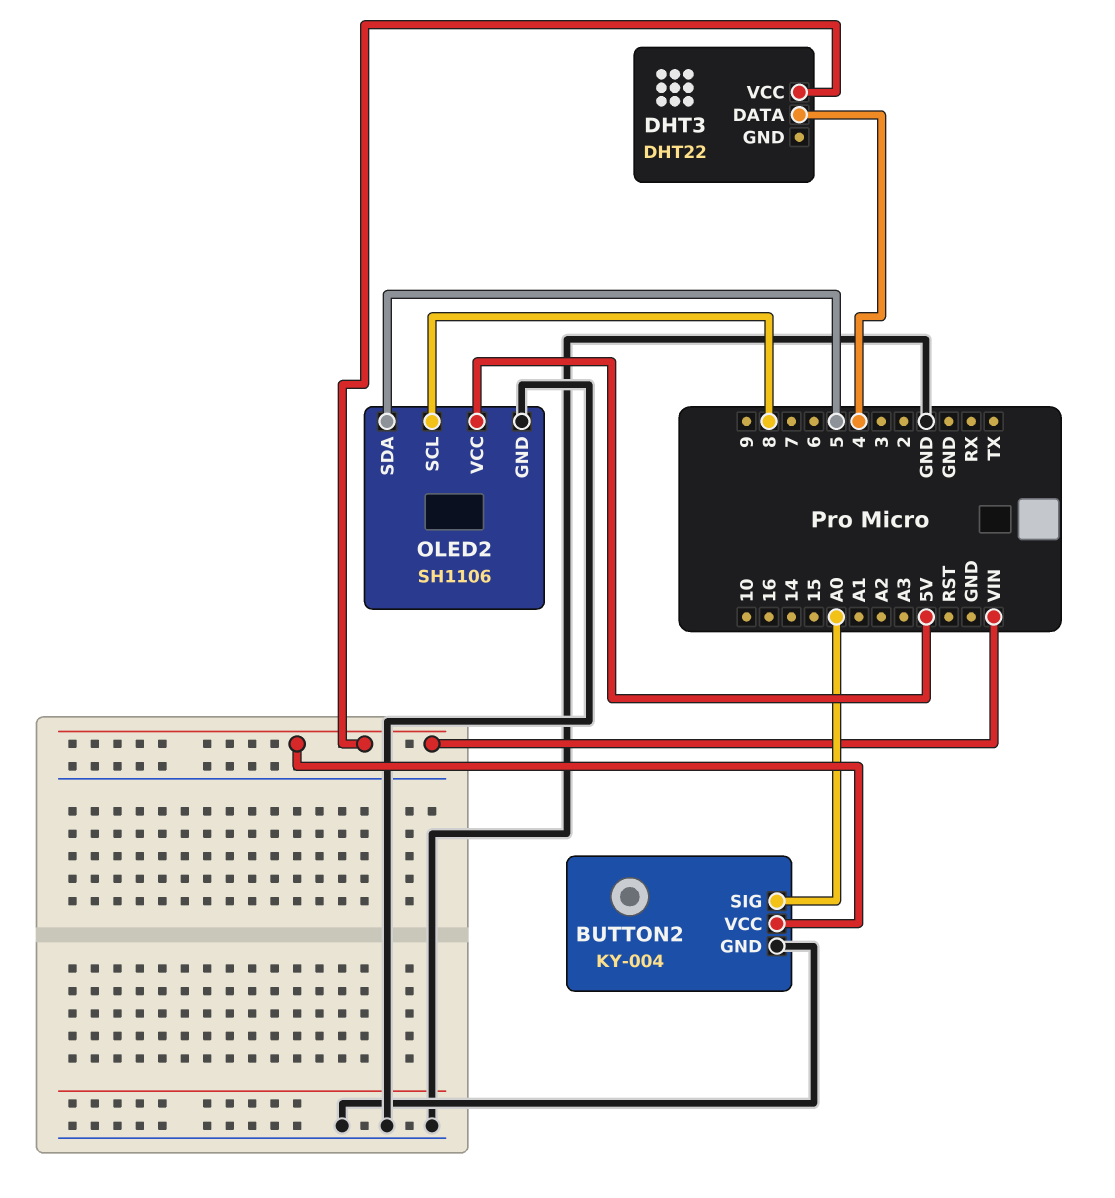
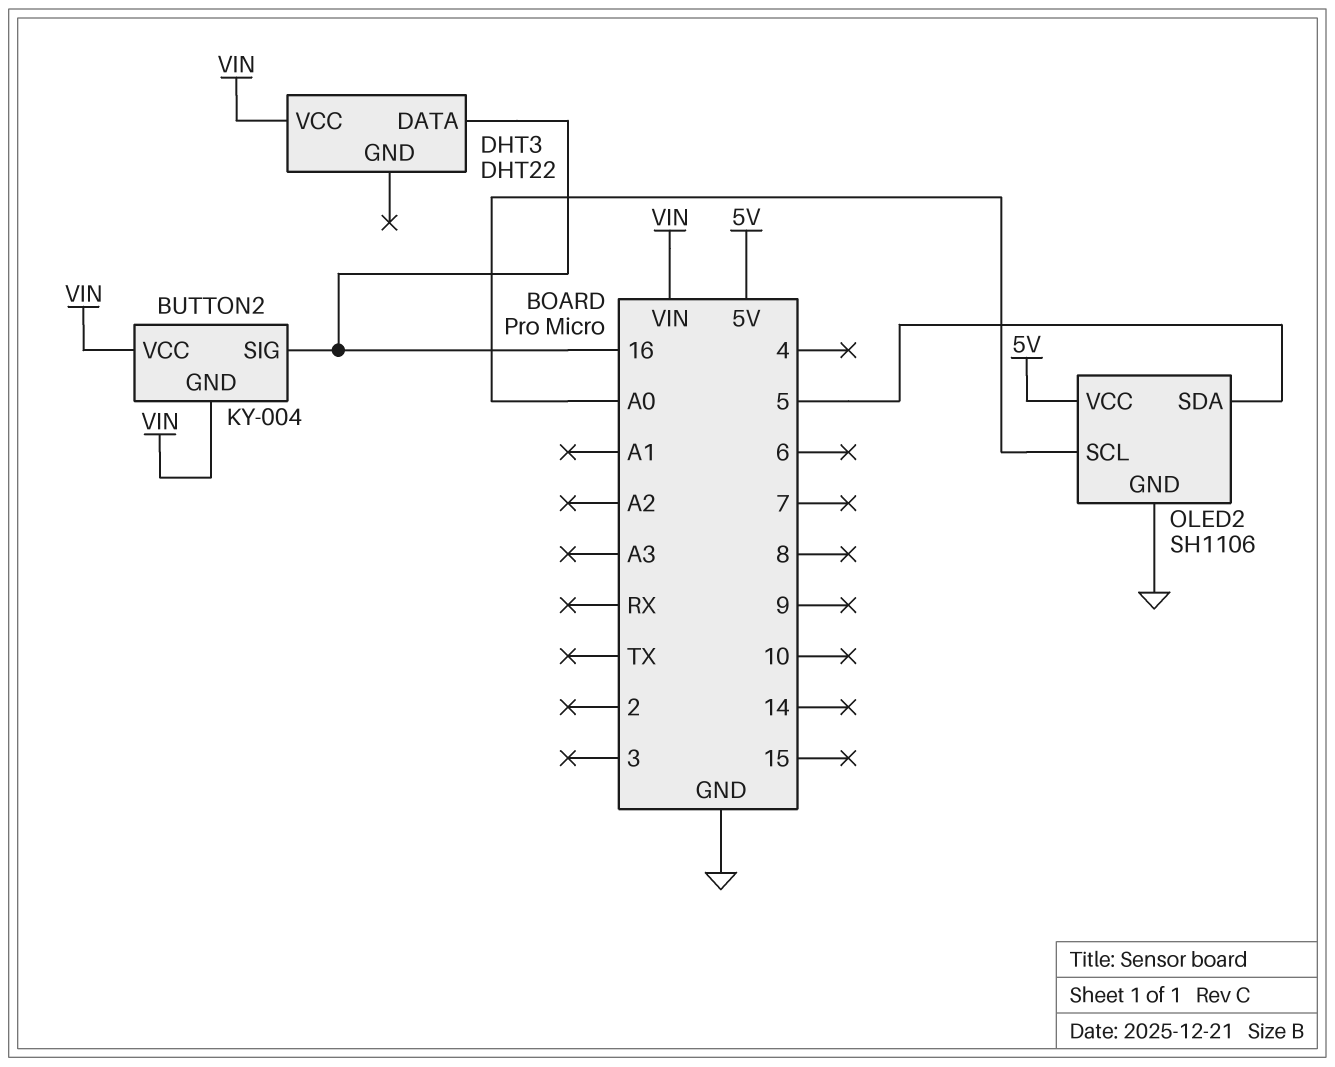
BUTTON2 pin GND: GND -> VIN
BUTTON2 pin SIG: A0 -> 16
DHT3 pin DATA: 4 -> 16
OLED2 pin SCL: 8 -> A0

